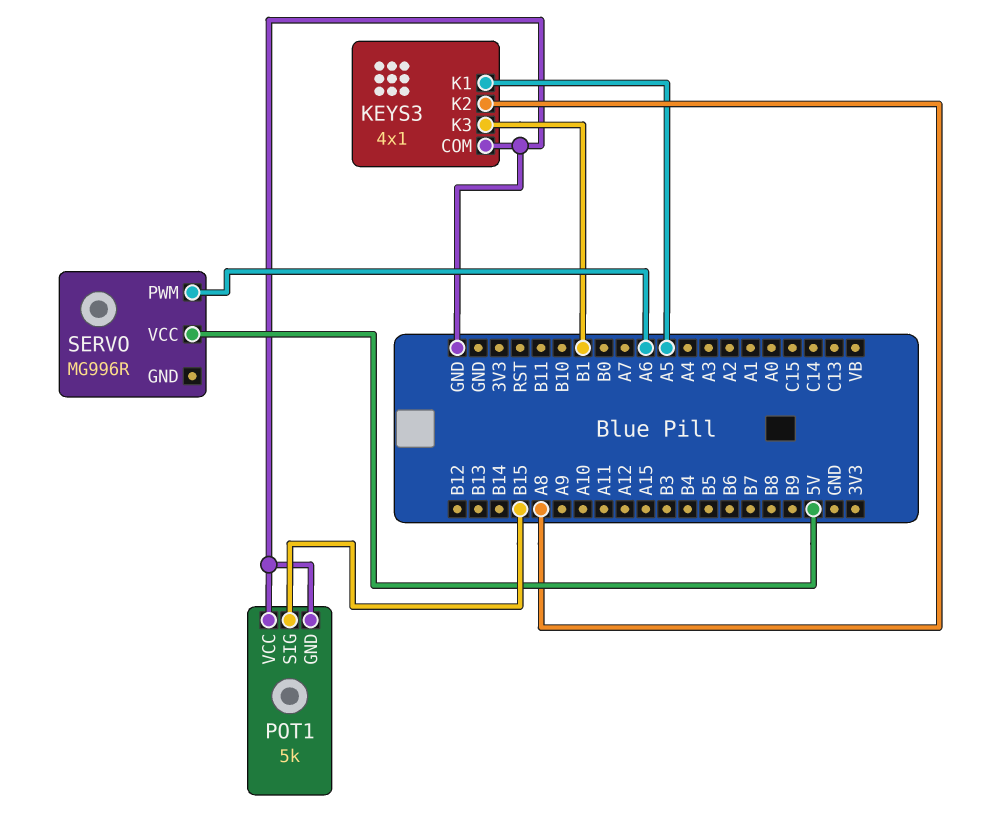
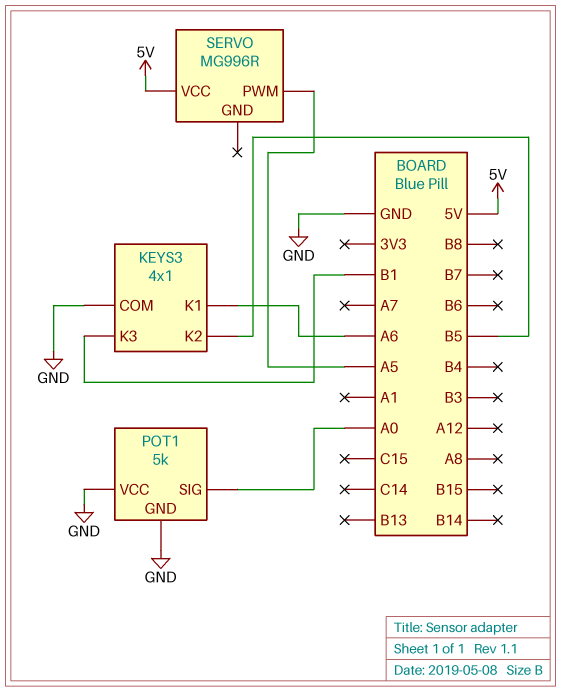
KEYS3 pin K1: A5 -> A6
KEYS3 pin K2: A8 -> B5
POT1 pin SIG: B15 -> A0
SERVO pin PWM: A6 -> A5

